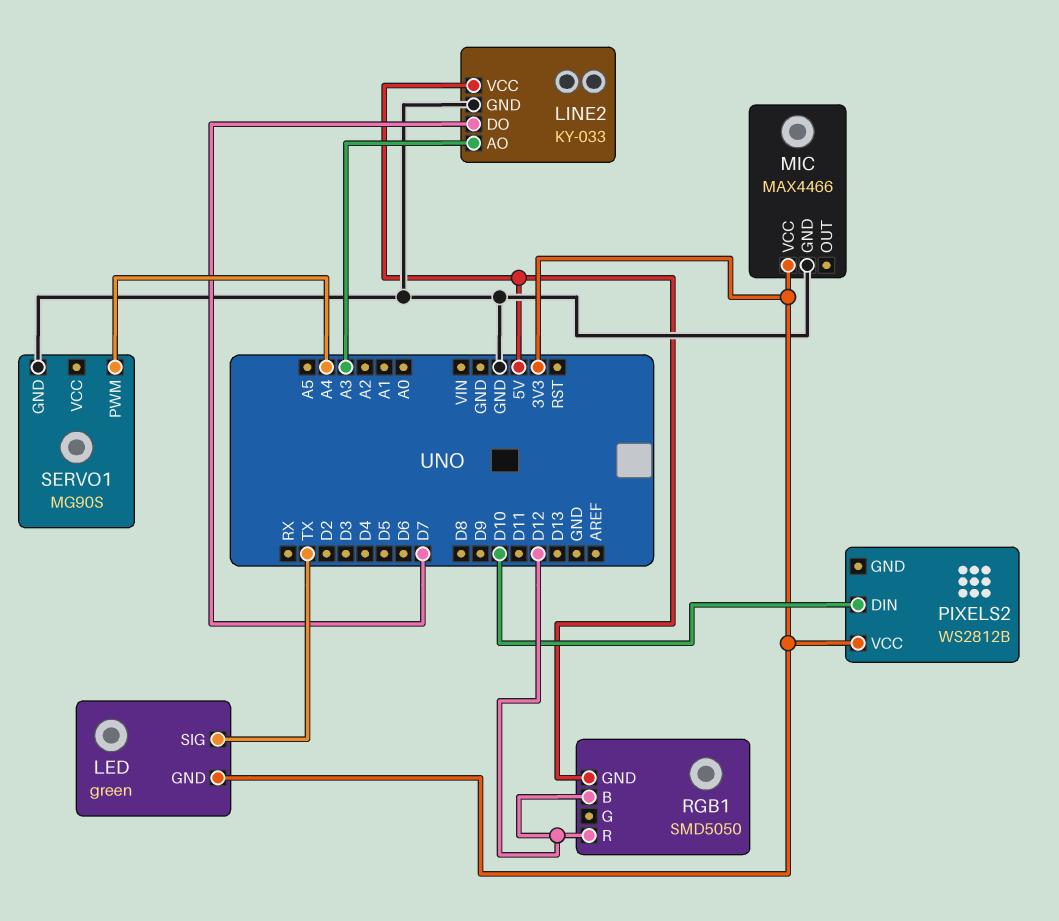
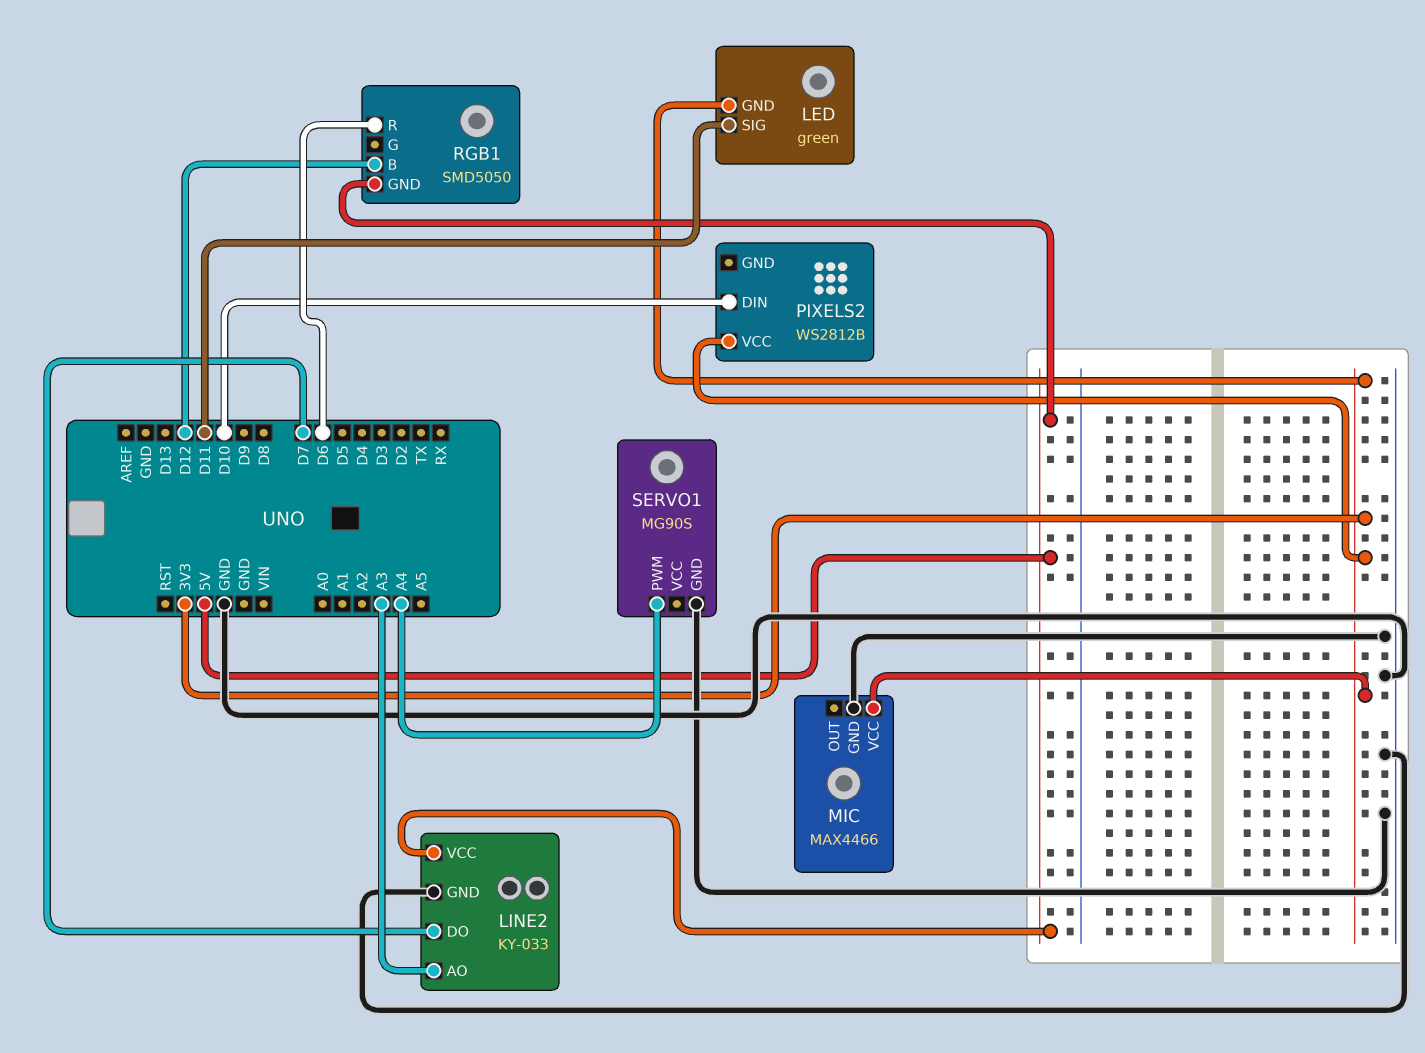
LED pin SIG: TX -> D11
RGB1 pin R: D12 -> D6

